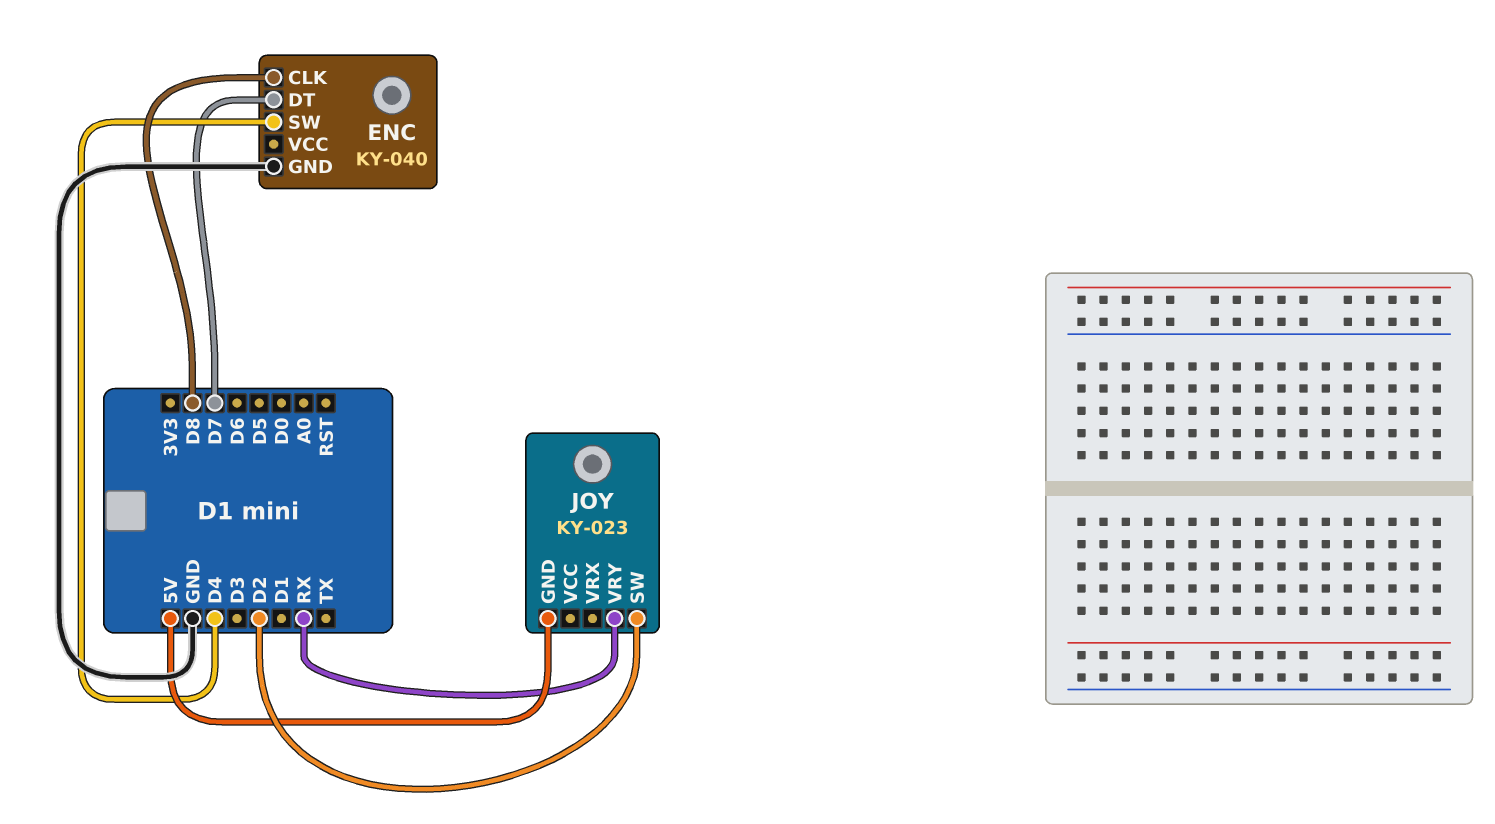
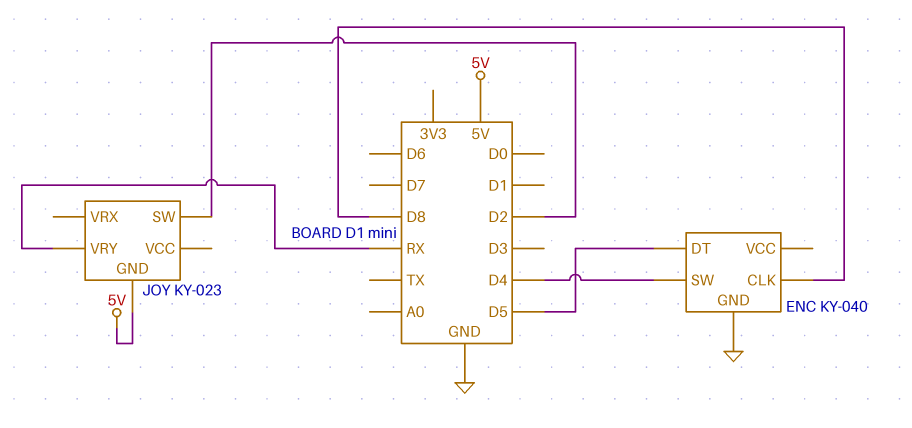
ENC pin DT: D7 -> D5

